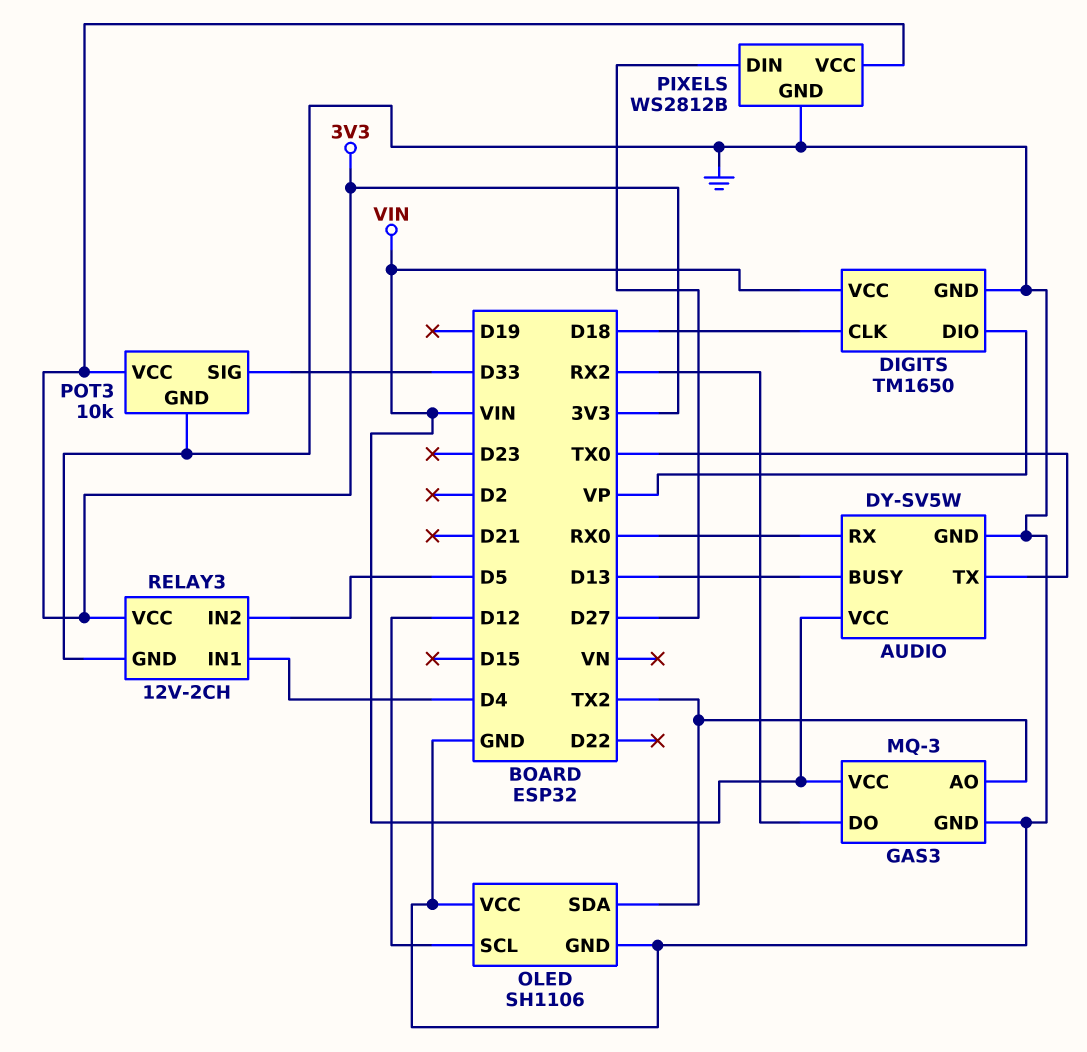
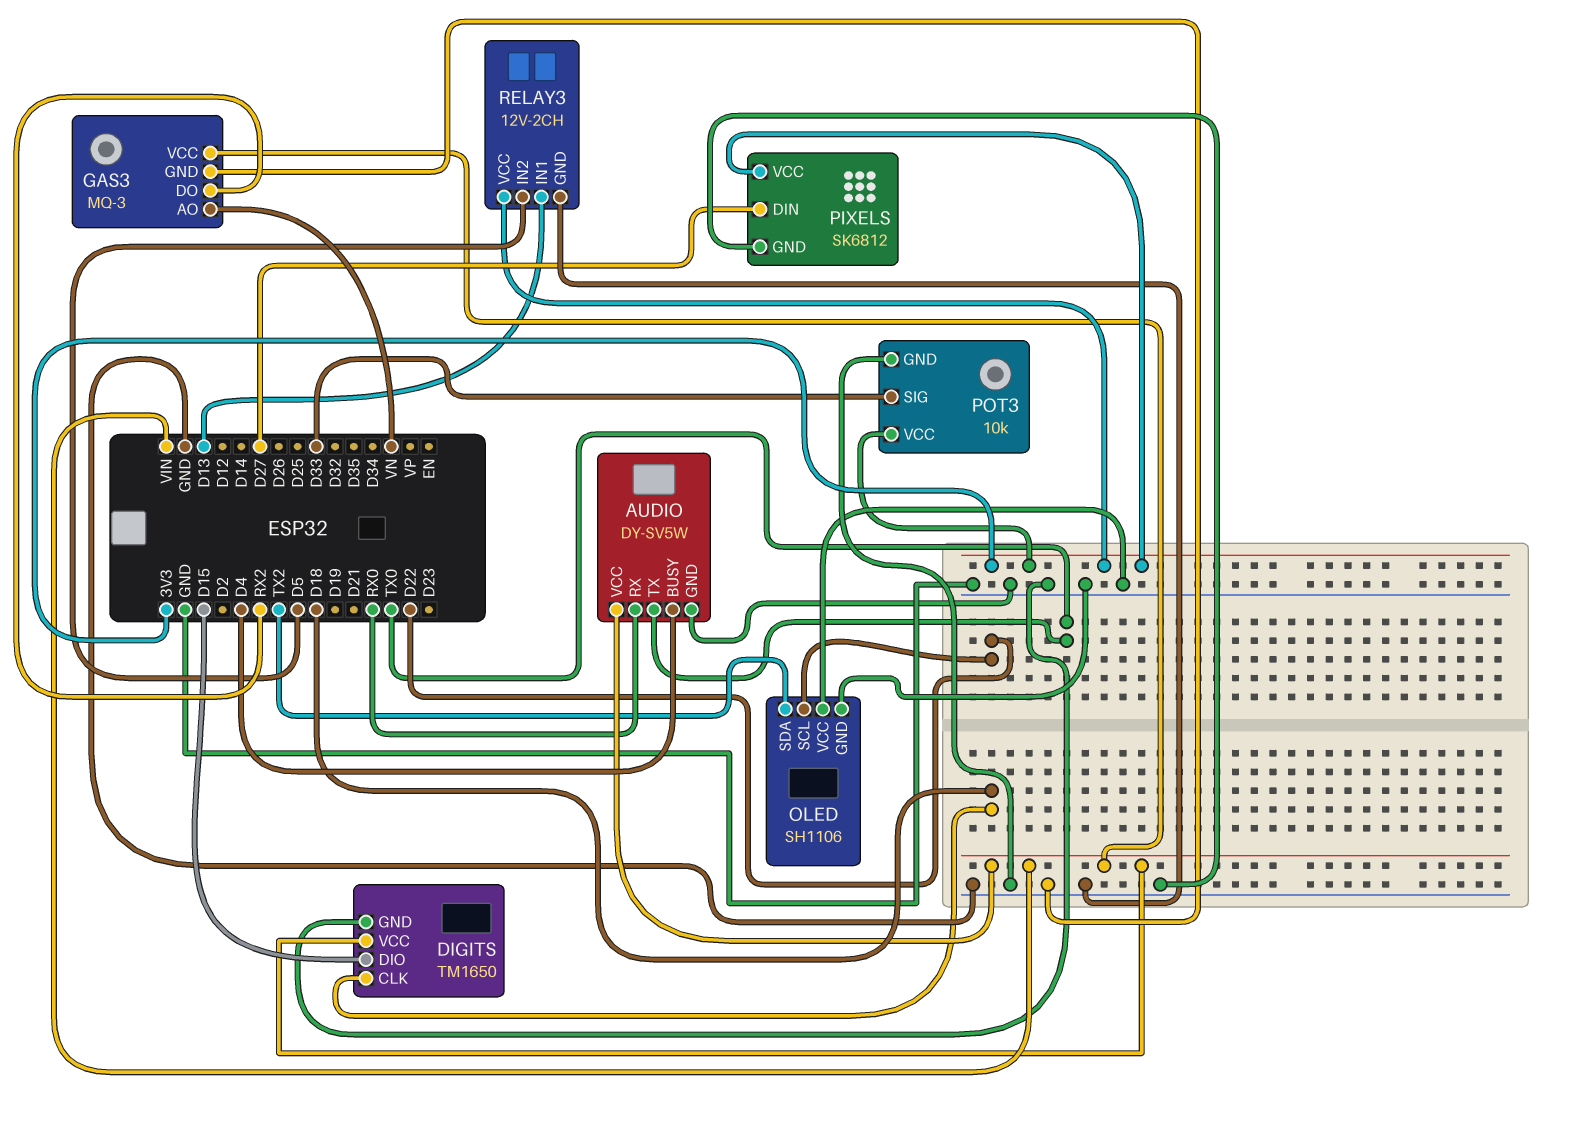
AUDIO pin BUSY: D13 -> D4
DIGITS pin DIO: VP -> D15
GAS3 pin AO: TX2 -> VN
OLED pin SCL: D12 -> D22
PIXELS: WS2812B -> SK6812
RELAY3 pin IN1: D4 -> D13

